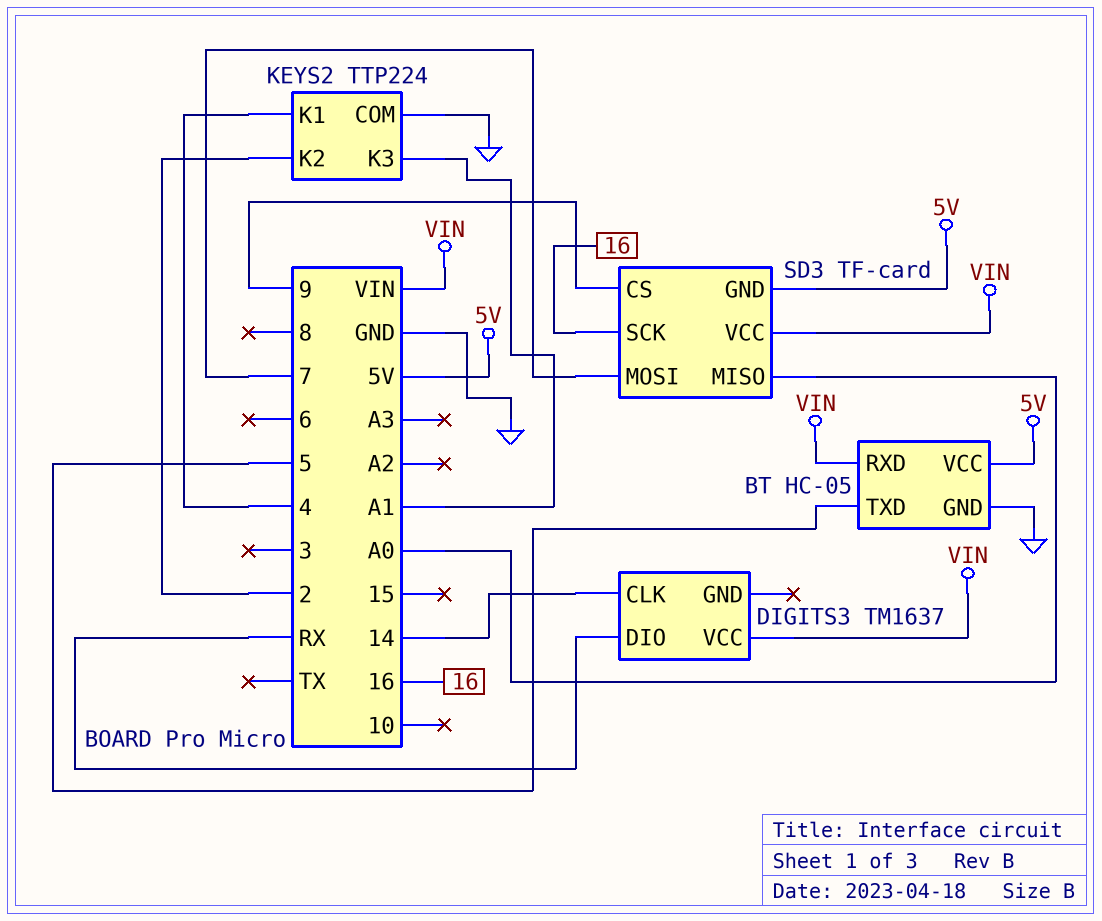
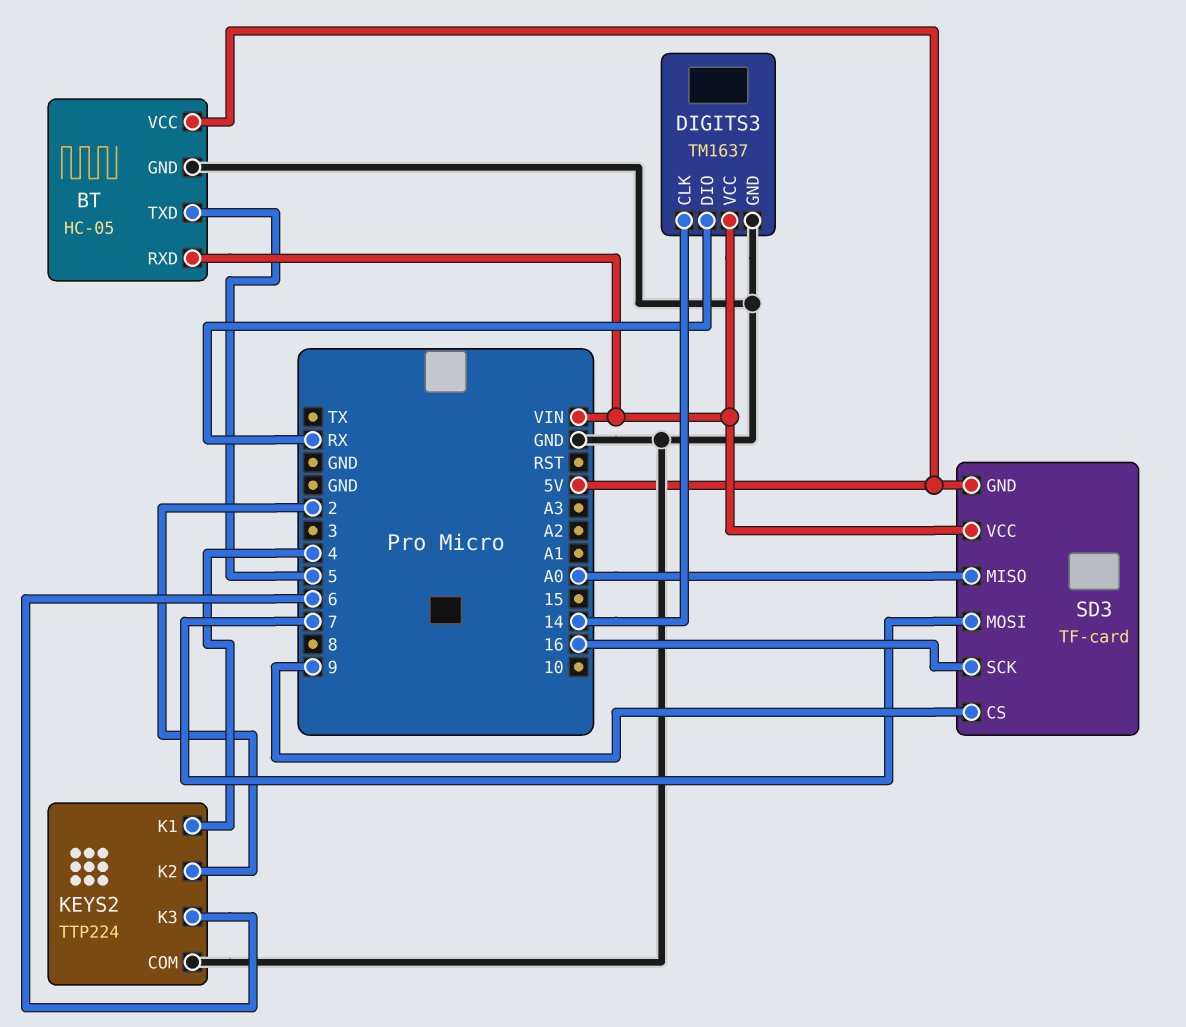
DIGITS3 pin GND: none -> GND
KEYS2 pin K3: A1 -> 6

